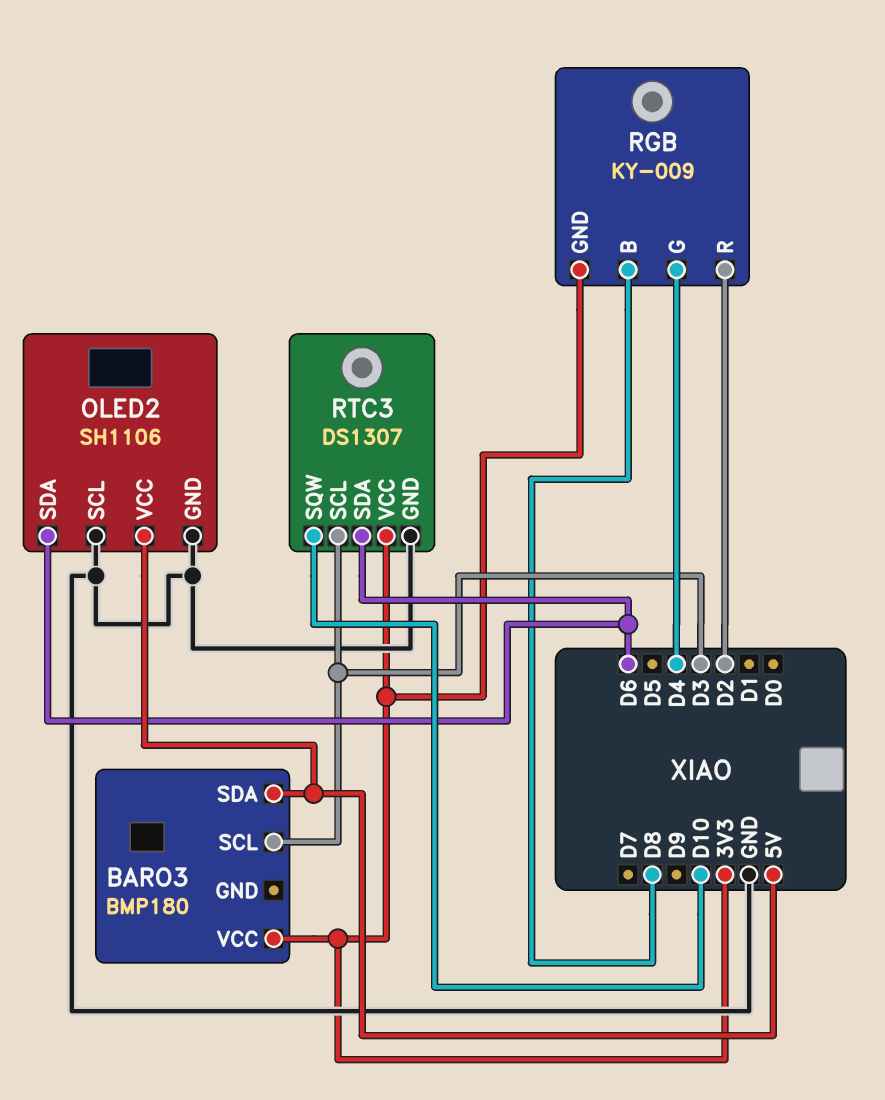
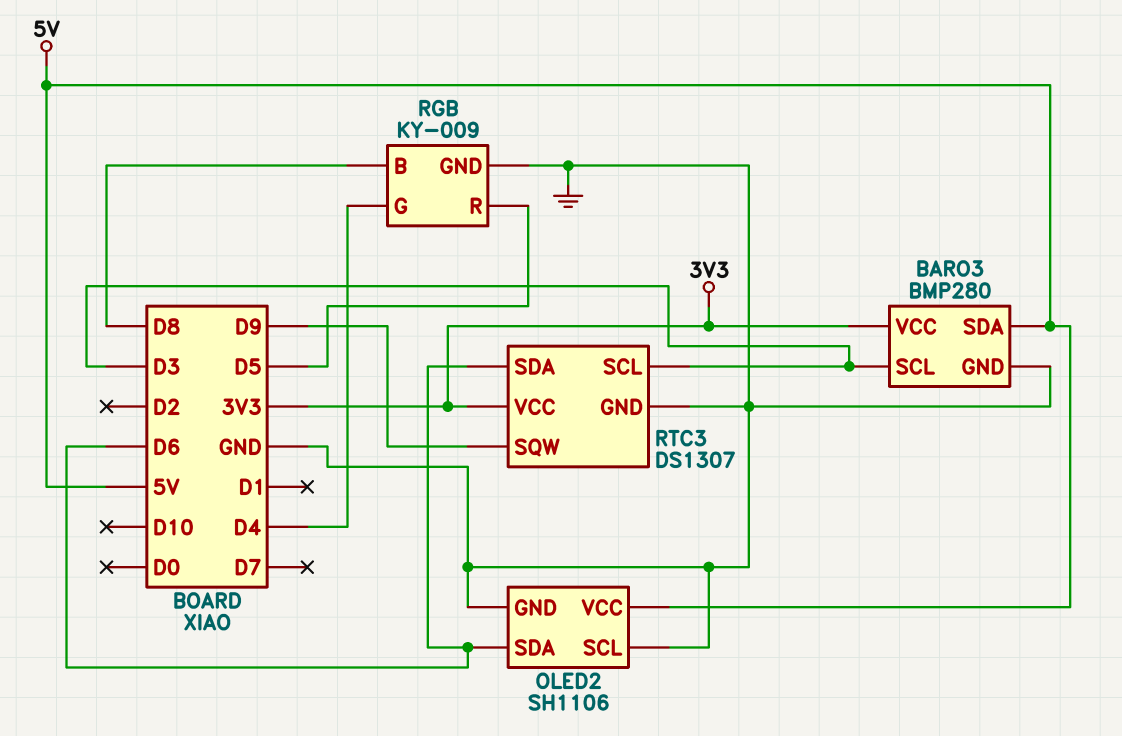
BARO3: BMP180 -> BMP280
BARO3 pin GND: none -> GND
RGB pin GND: 3V3 -> GND
RGB pin R: D2 -> D5
RTC3 pin SQW: D10 -> D9

